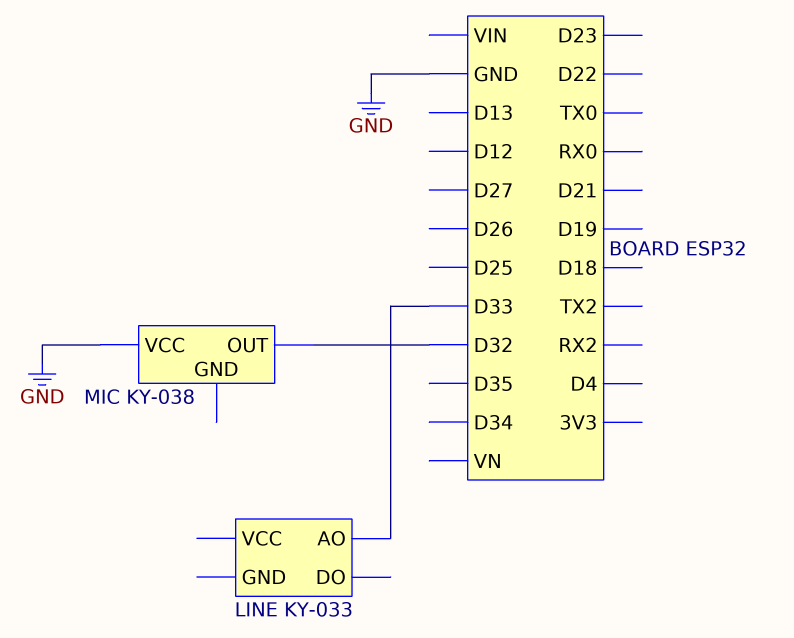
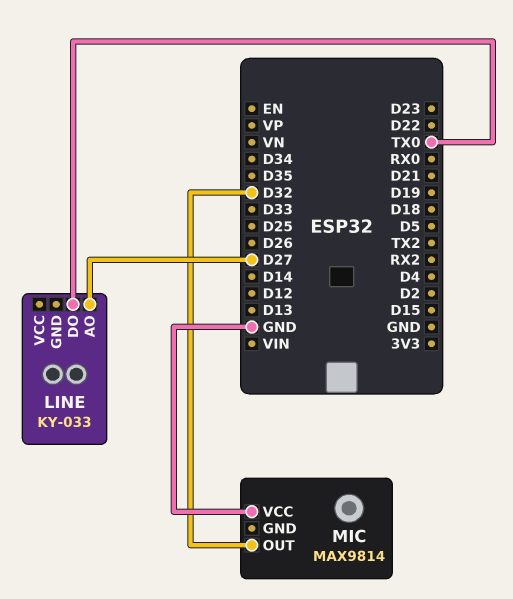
LINE pin AO: D33 -> D27
LINE pin DO: none -> TX0
MIC: KY-038 -> MAX9814

